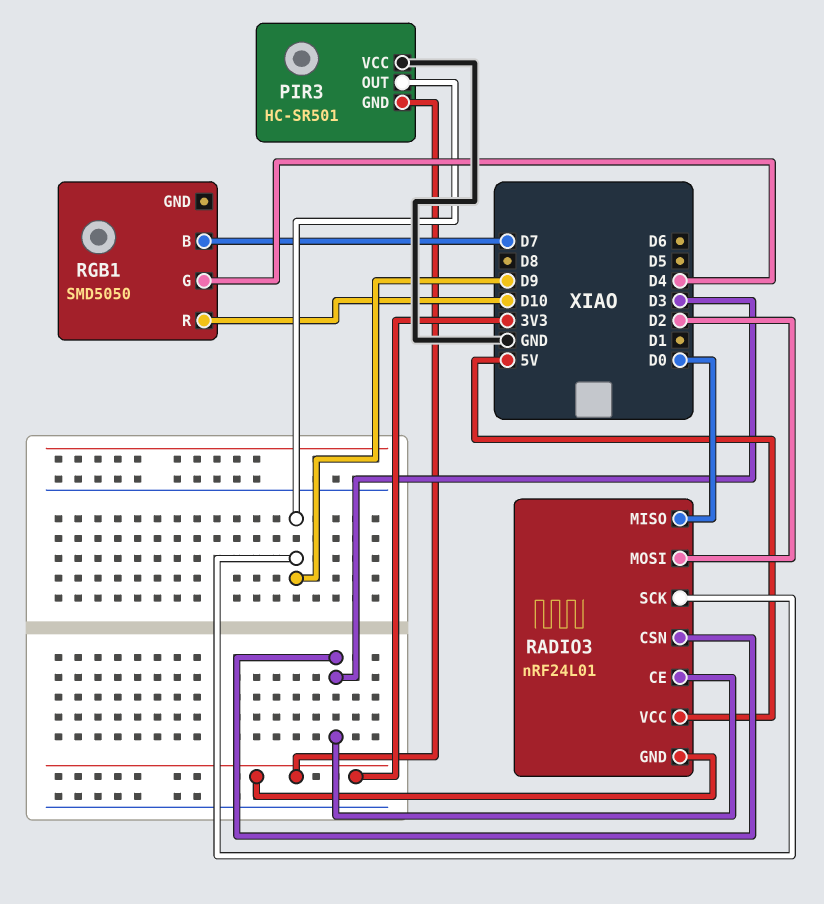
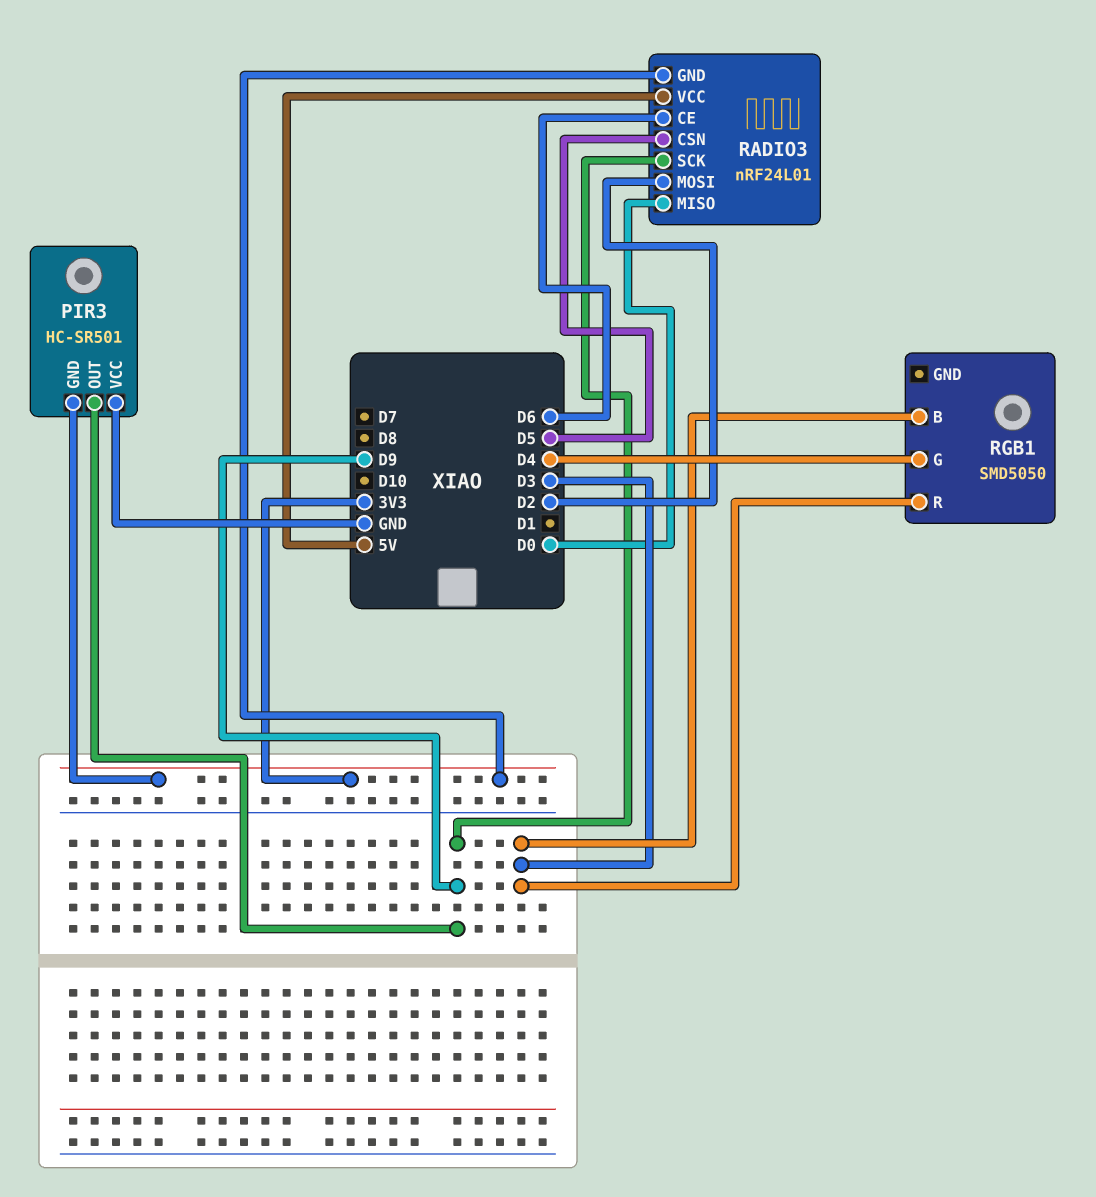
RADIO3 pin CE: D3 -> D6
RADIO3 pin CSN: D3 -> D5
RGB1 pin B: D7 -> D3
RGB1 pin R: D10 -> D3

